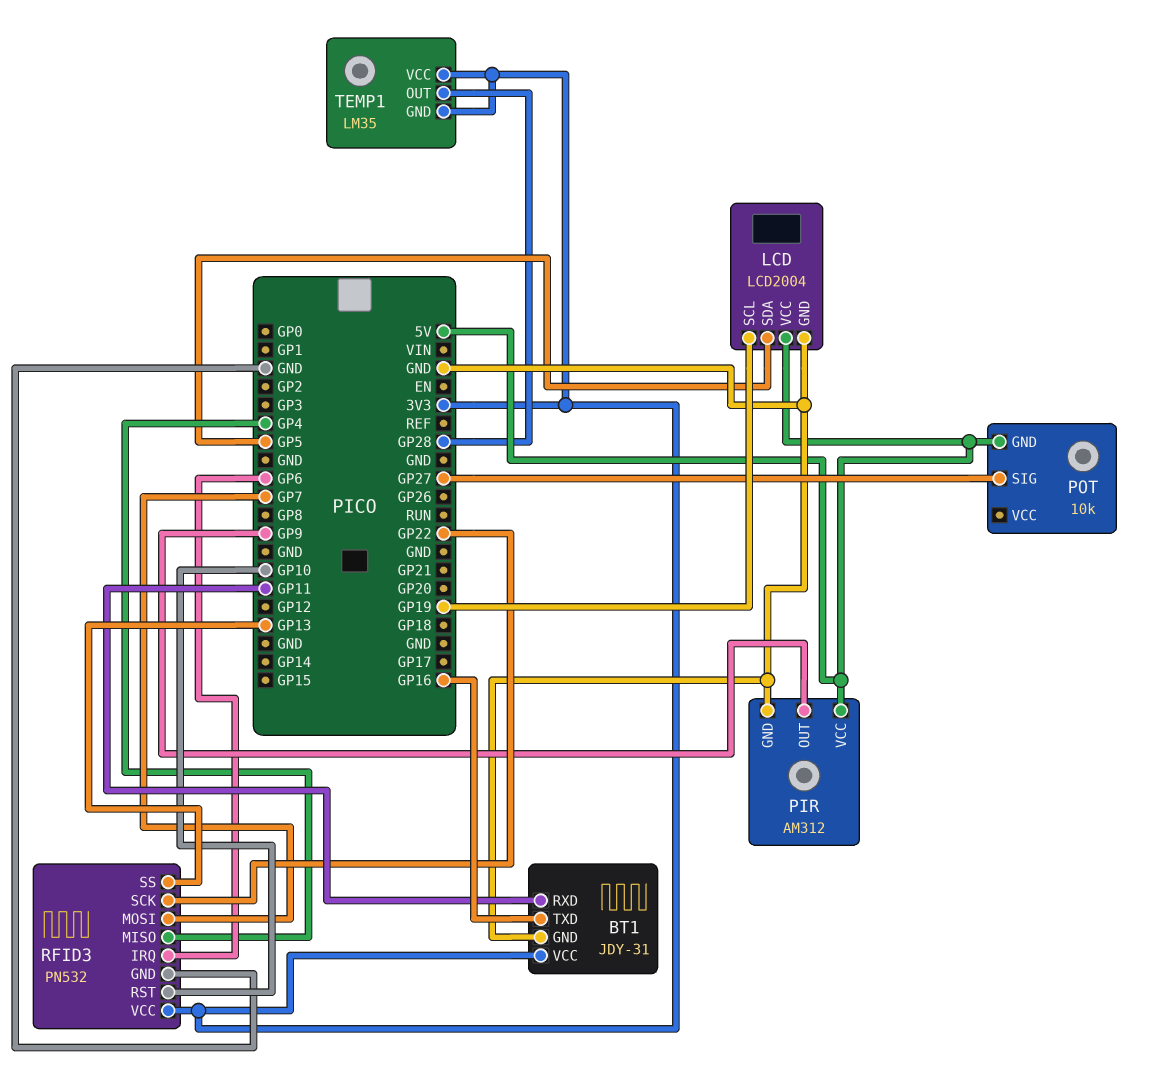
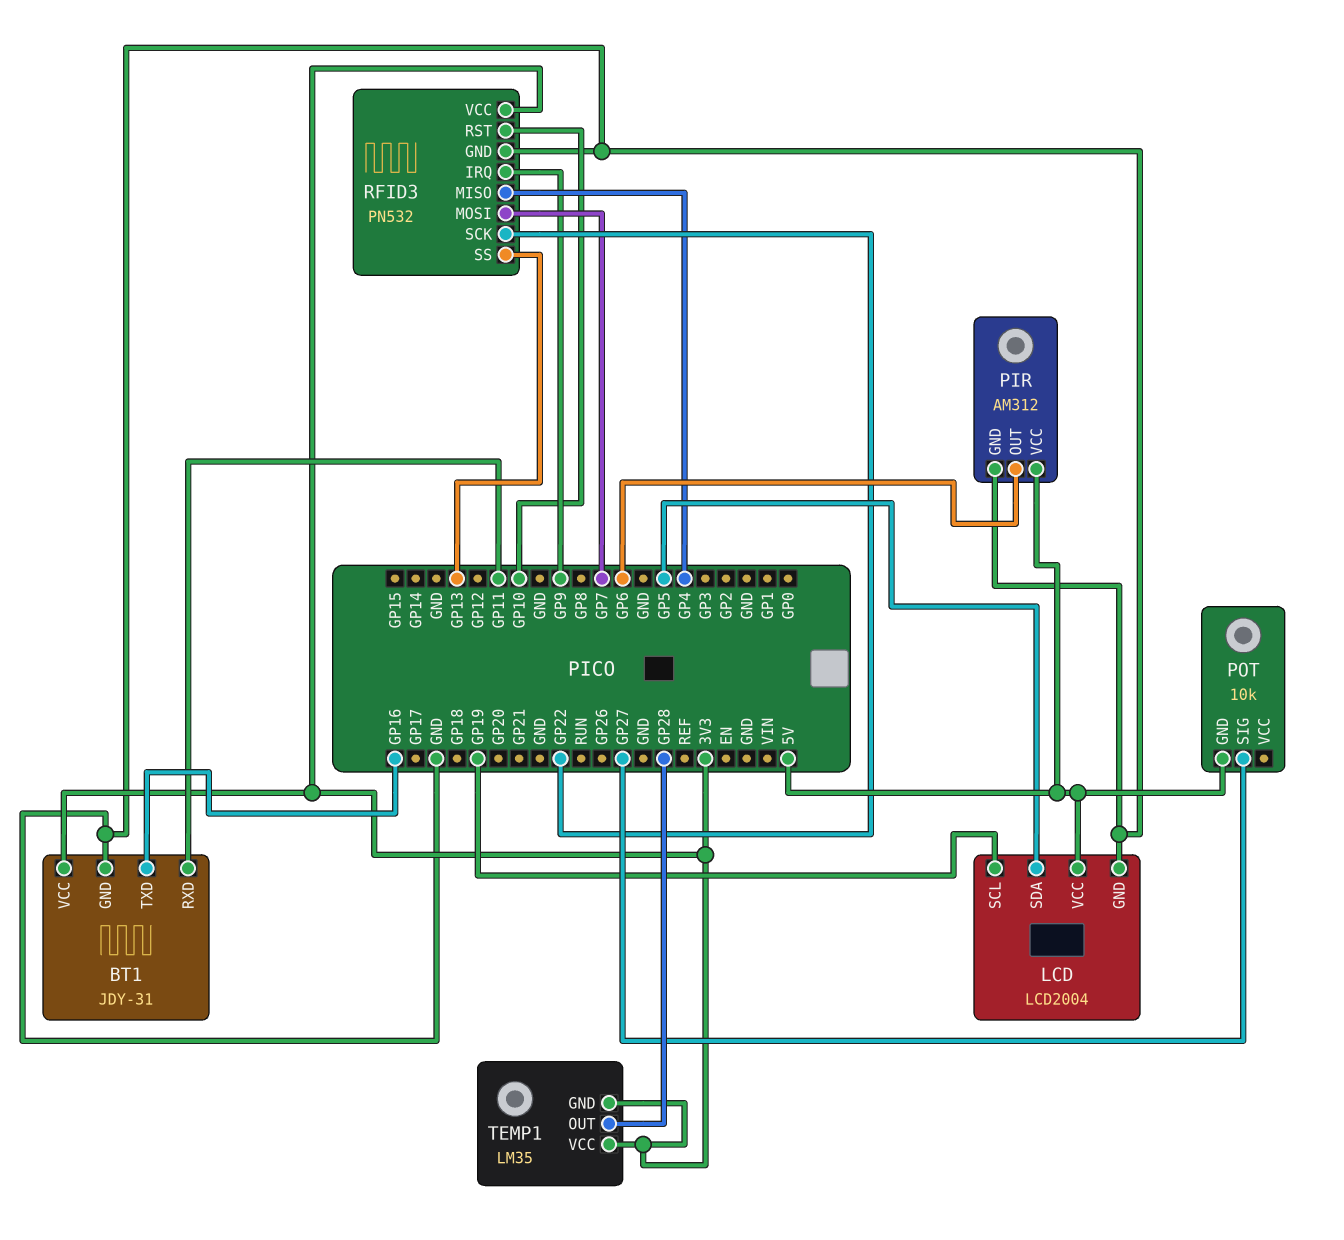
PIR pin OUT: GP9 -> GP6
RFID3 pin IRQ: GP6 -> GP9

